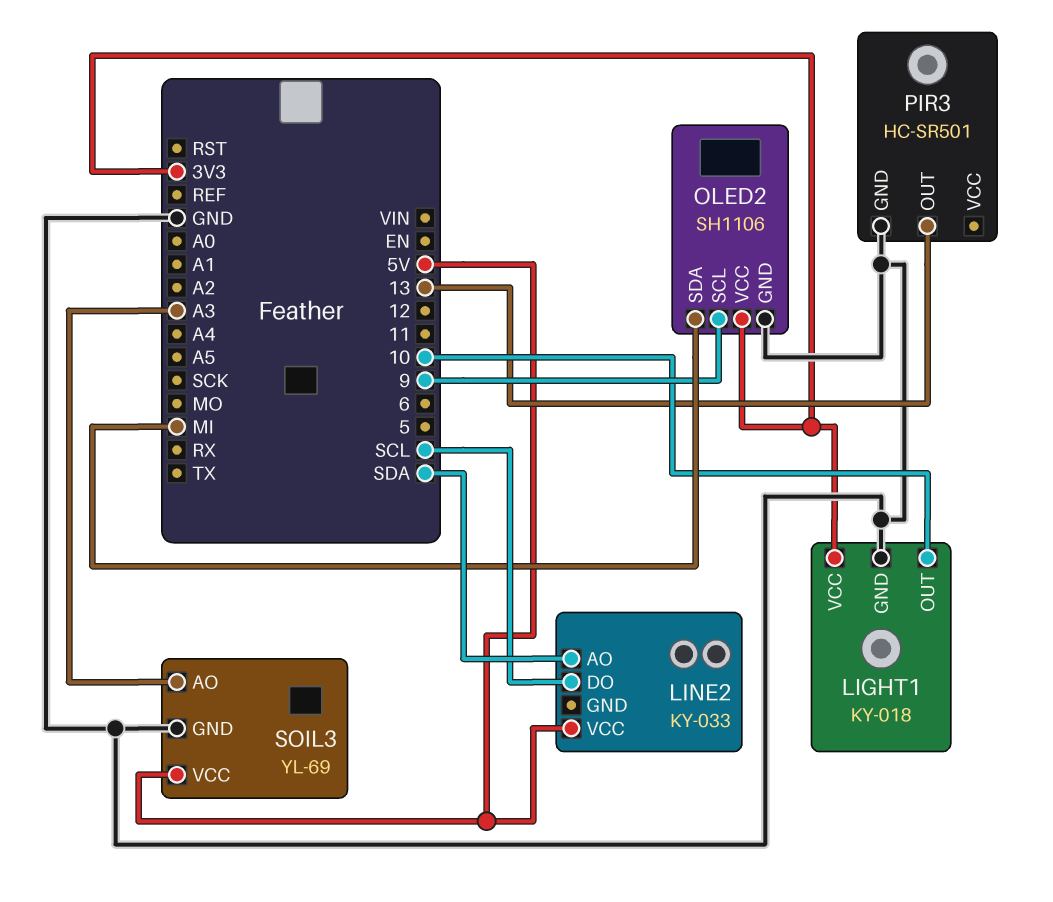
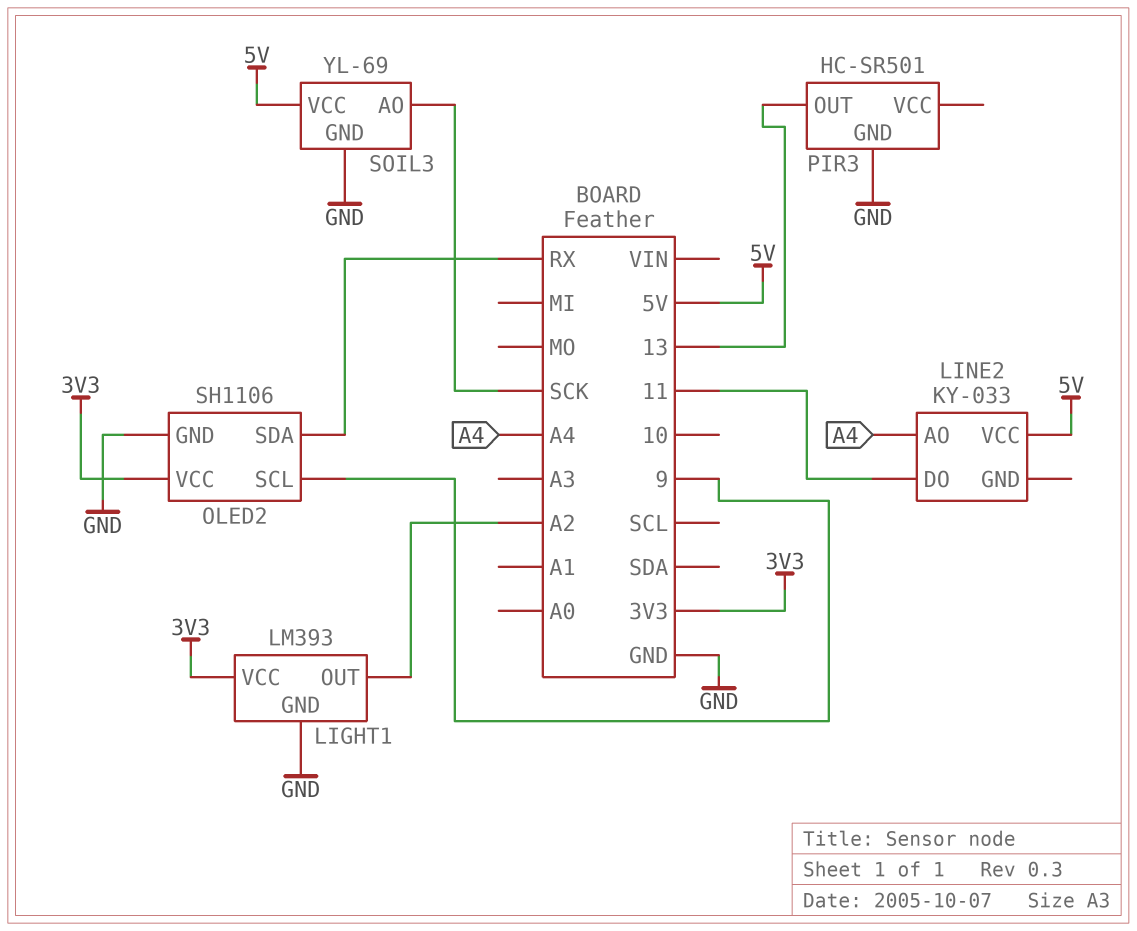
LIGHT1: KY-018 -> LM393
LIGHT1 pin OUT: 10 -> A2
LINE2 pin AO: SDA -> A4
LINE2 pin DO: SCL -> 11
OLED2 pin SDA: MI -> RX
SOIL3 pin AO: A3 -> SCK

